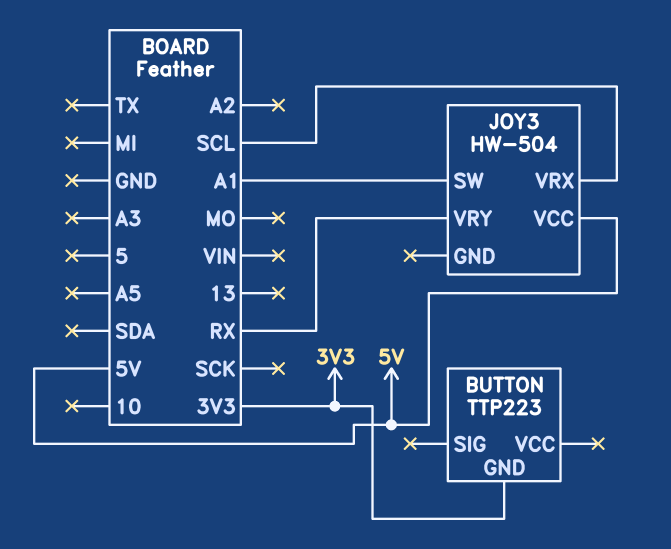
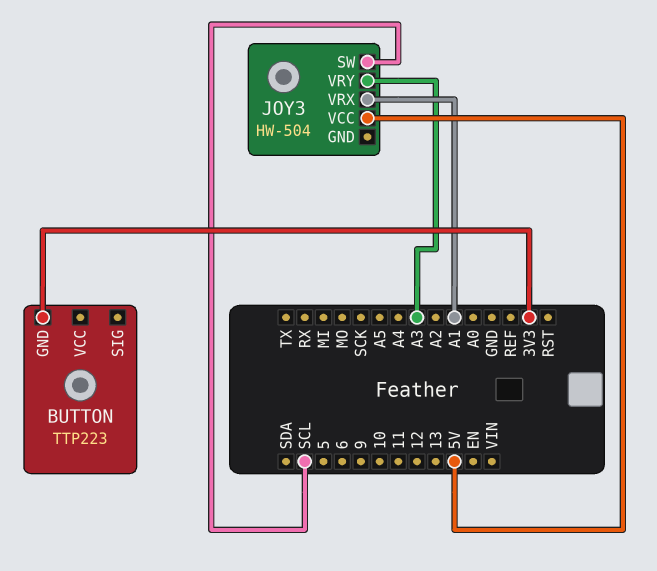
JOY3 pin SW: A1 -> SCL
JOY3 pin VRX: SCL -> A1
JOY3 pin VRY: RX -> A3

